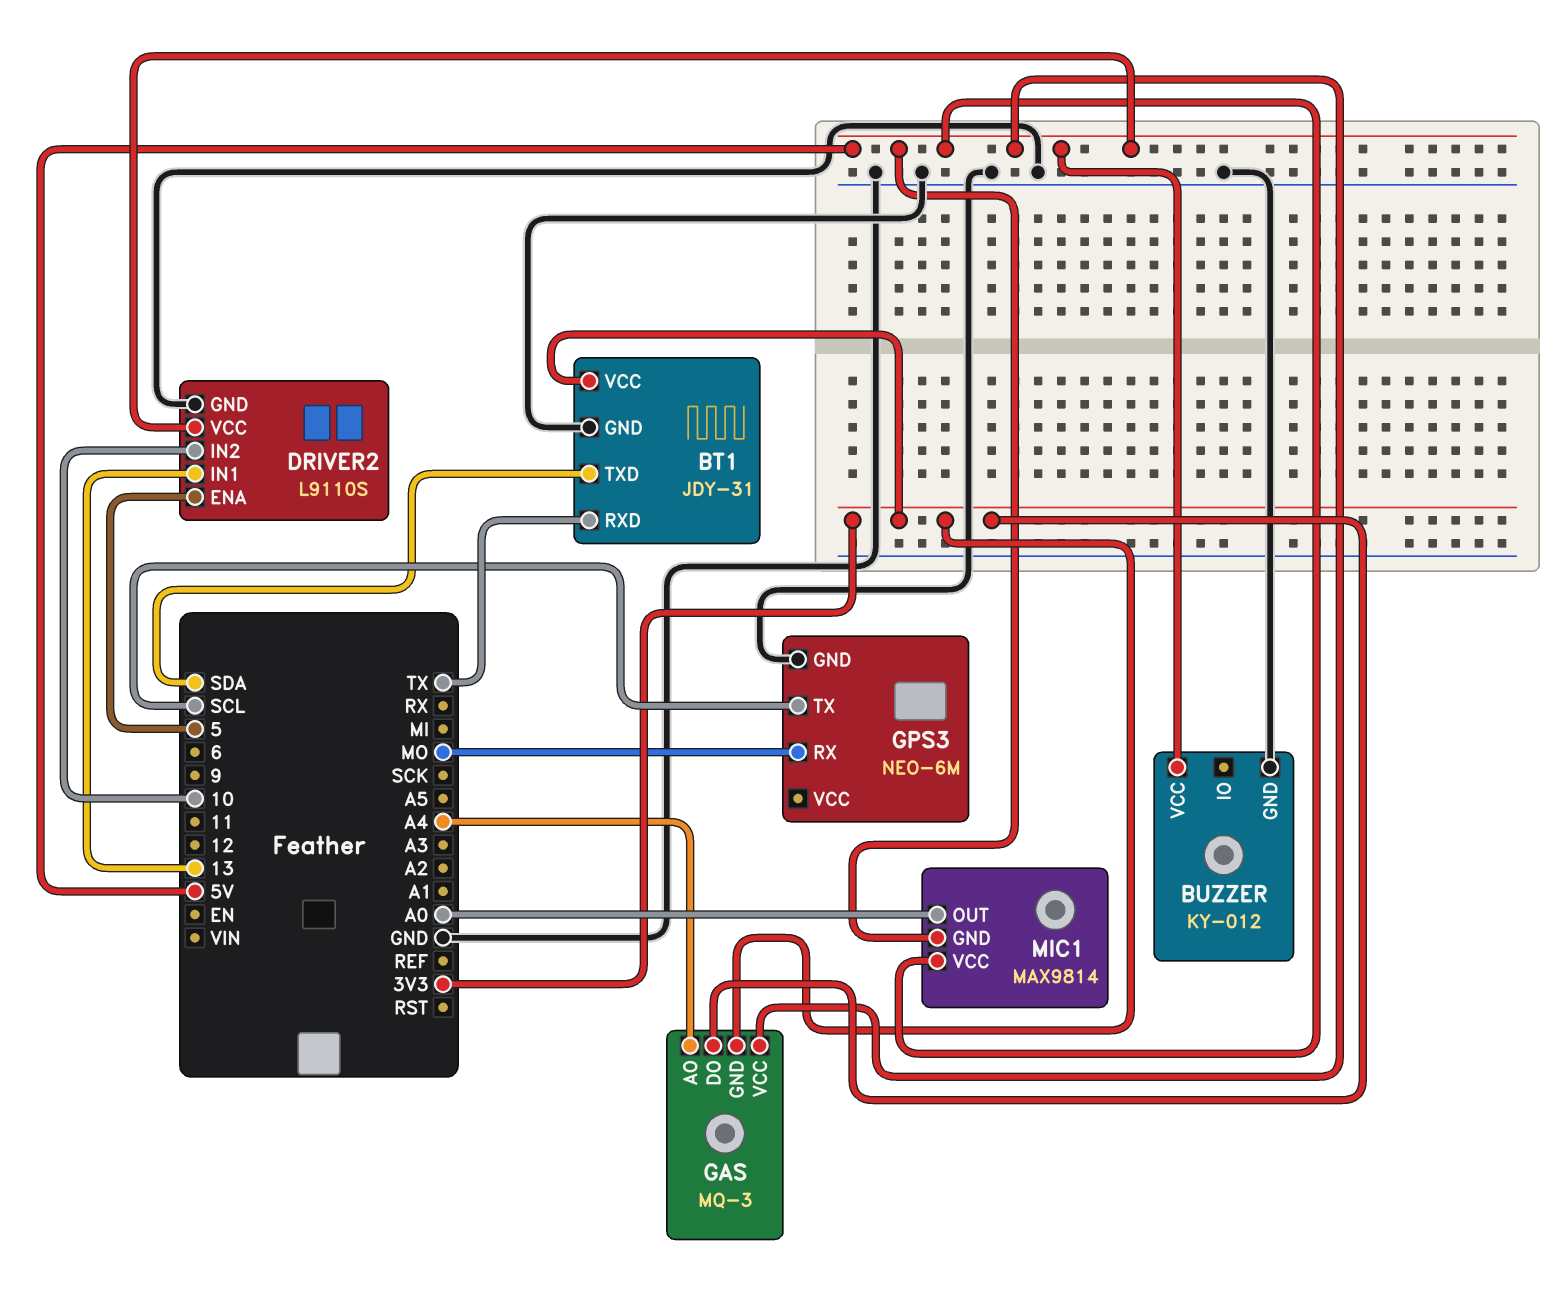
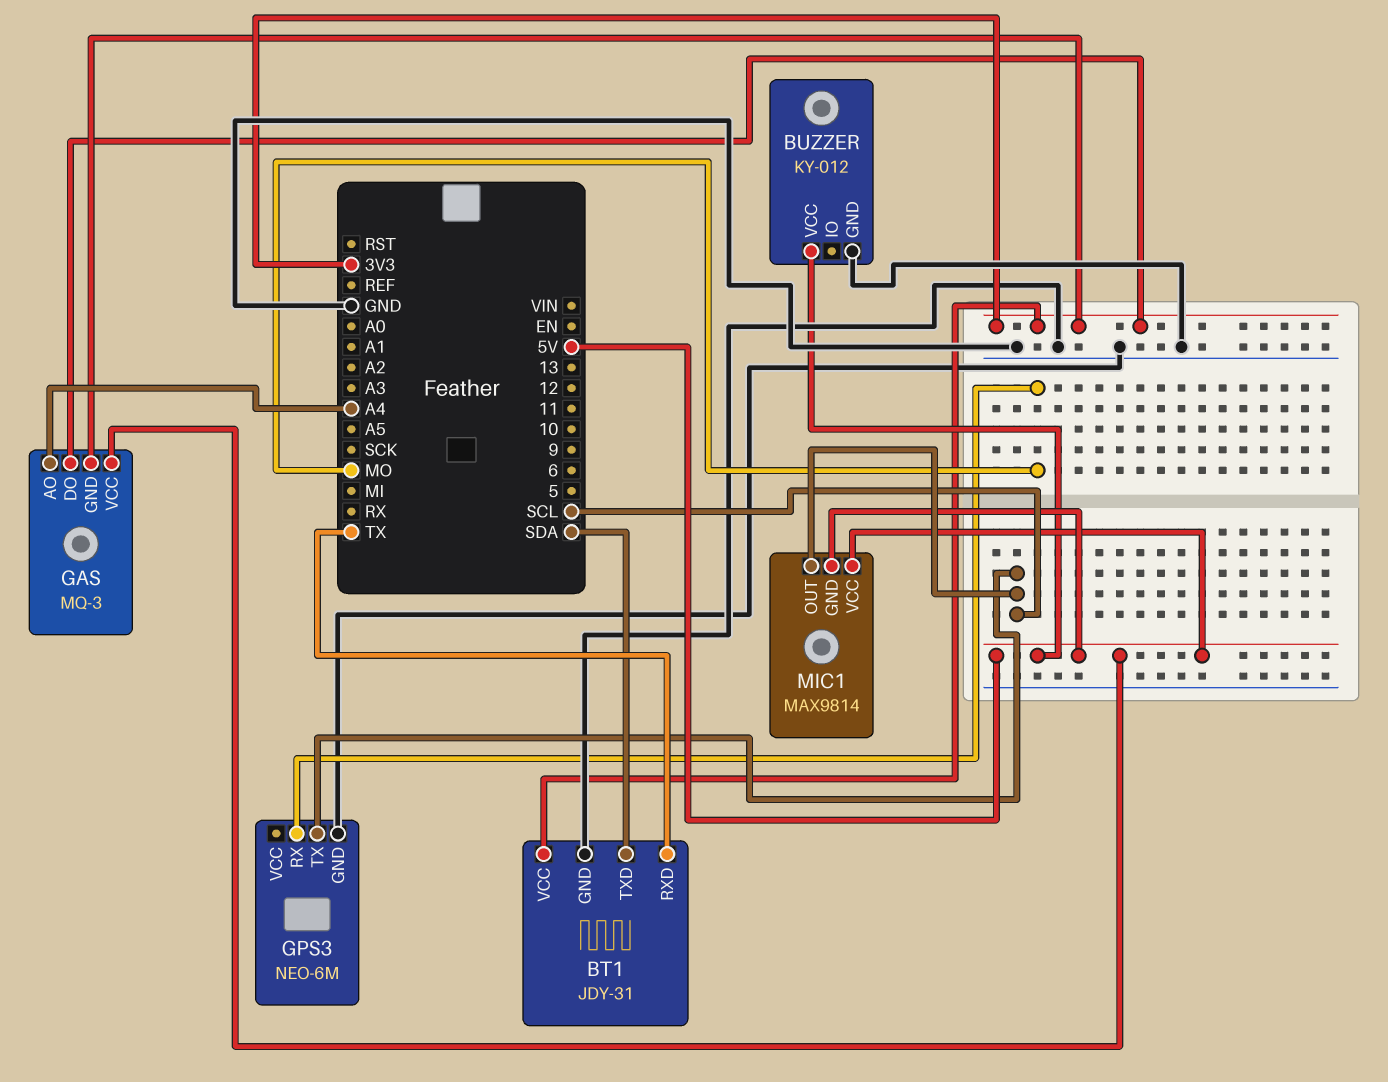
DRIVER2: L9110S -> none
DRIVER2 pin ENA: 5 -> none
DRIVER2 pin GND: GND -> none
DRIVER2 pin IN1: 13 -> none
DRIVER2 pin IN2: 10 -> none
DRIVER2 pin VCC: 5V -> none
MIC1 pin OUT: A0 -> SCL

